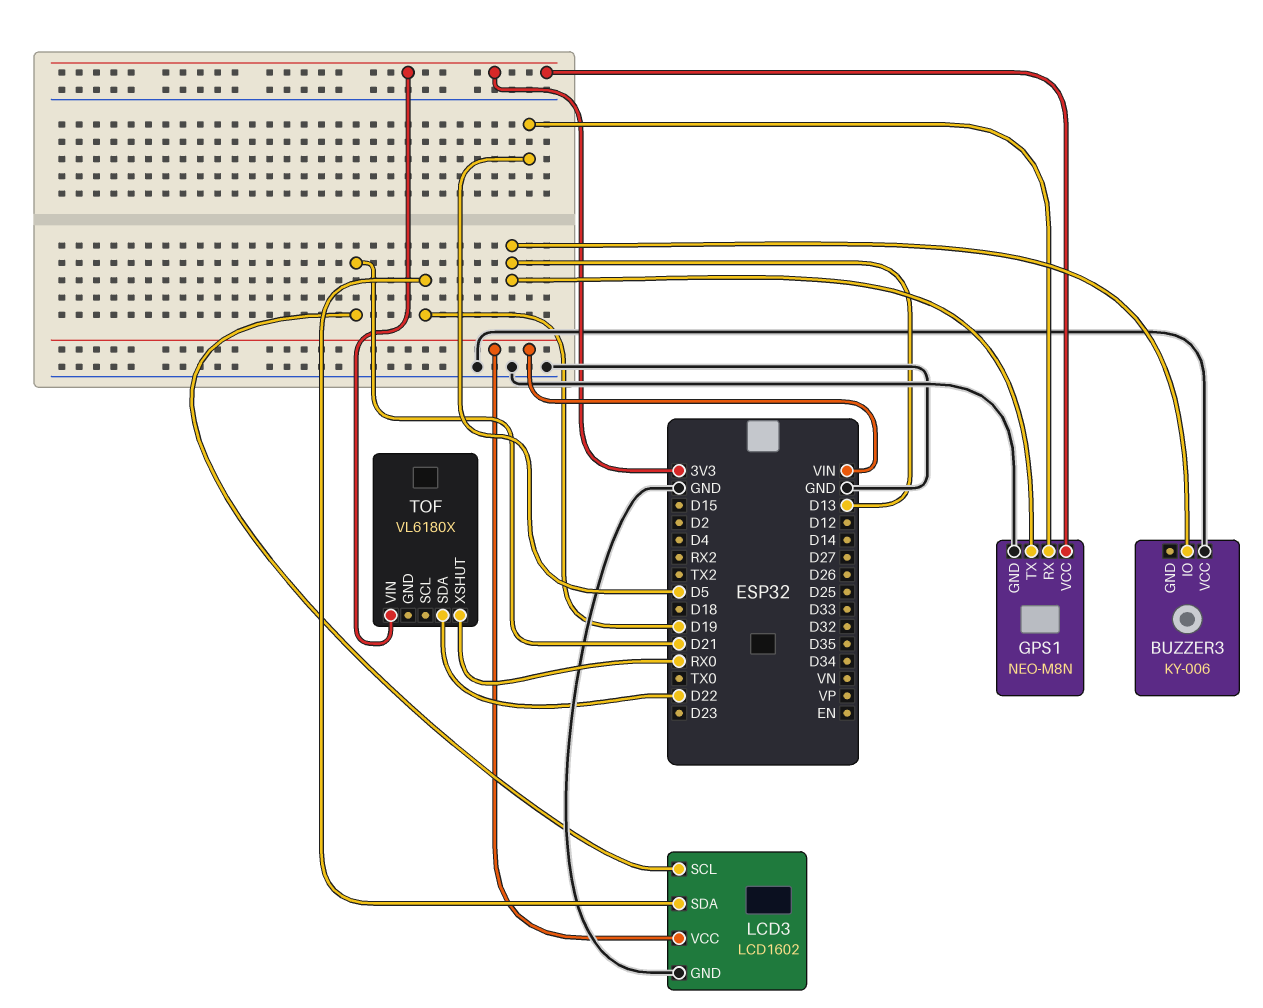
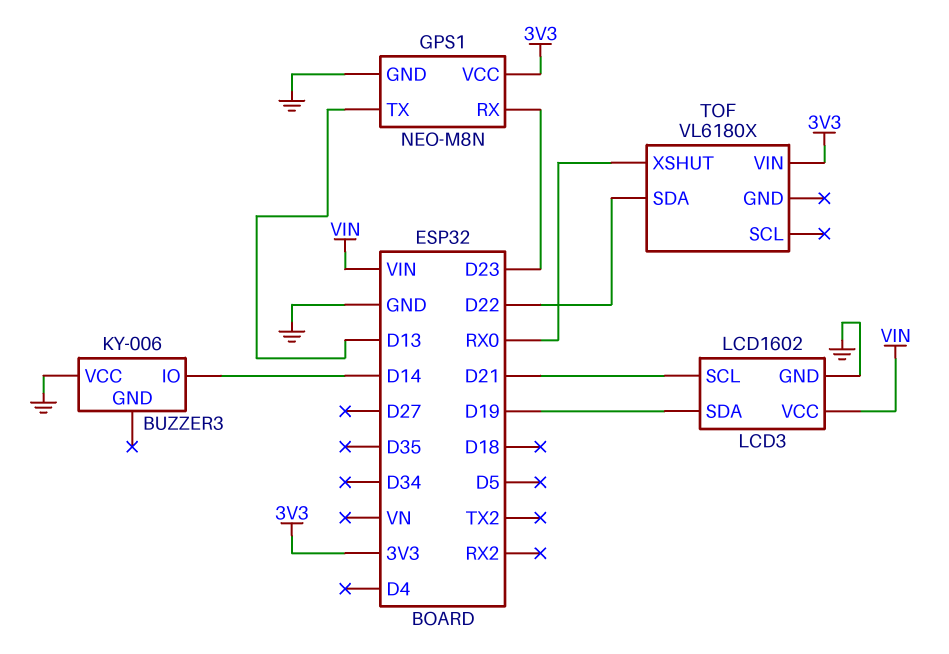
BUZZER3 pin IO: D13 -> D14
GPS1 pin RX: D5 -> D23

